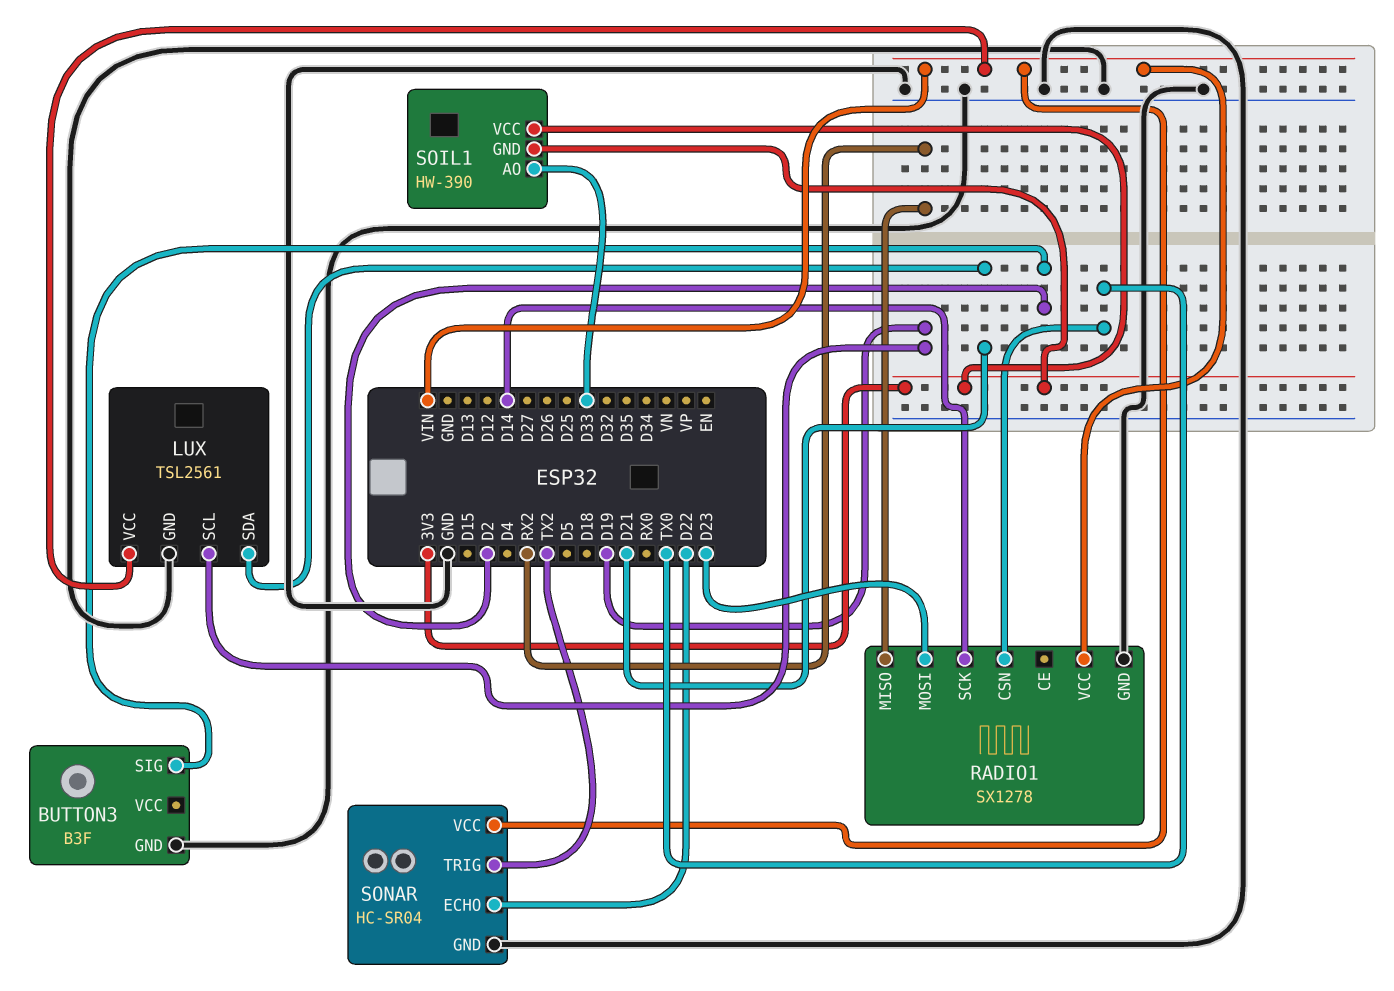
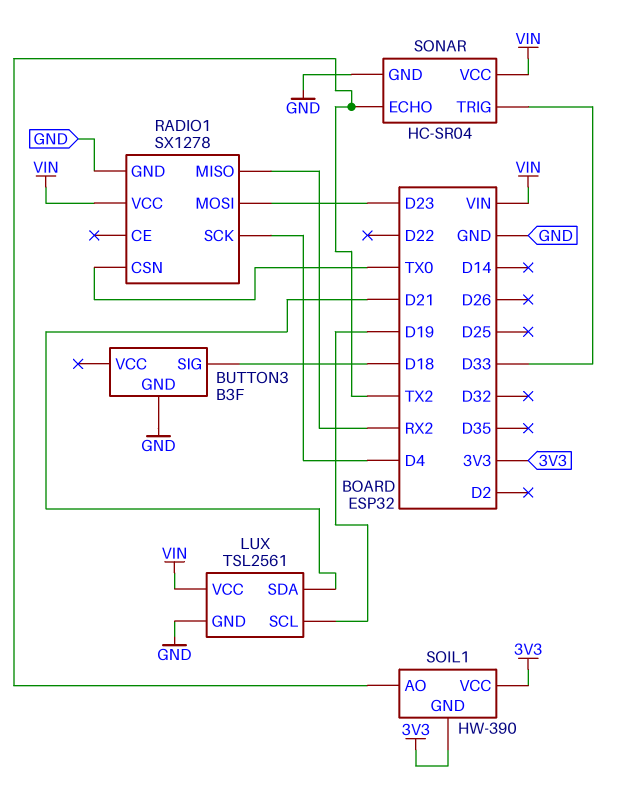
BUTTON3 pin SIG: D2 -> D18
RADIO1 pin SCK: D14 -> D4
SOIL1 pin AO: D33 -> TX2
SONAR pin ECHO: D22 -> TX2
SONAR pin TRIG: TX2 -> D33

